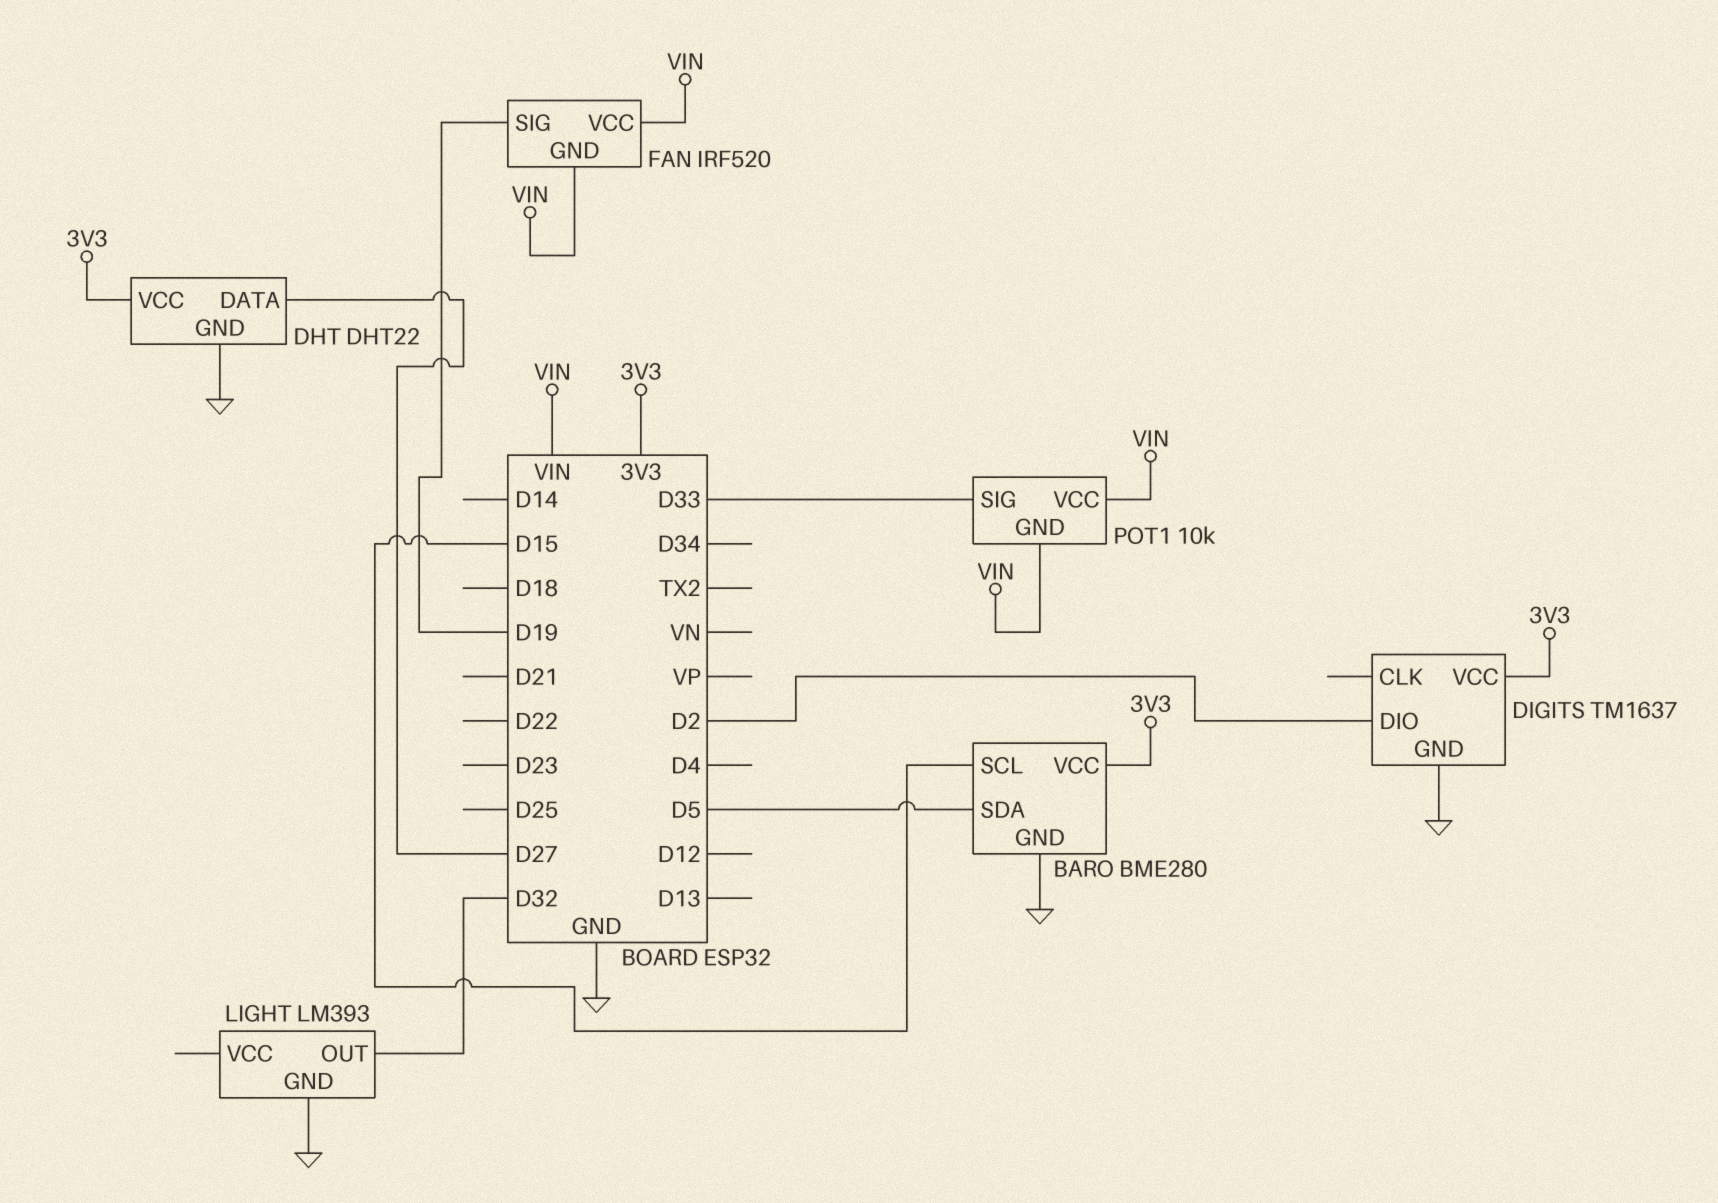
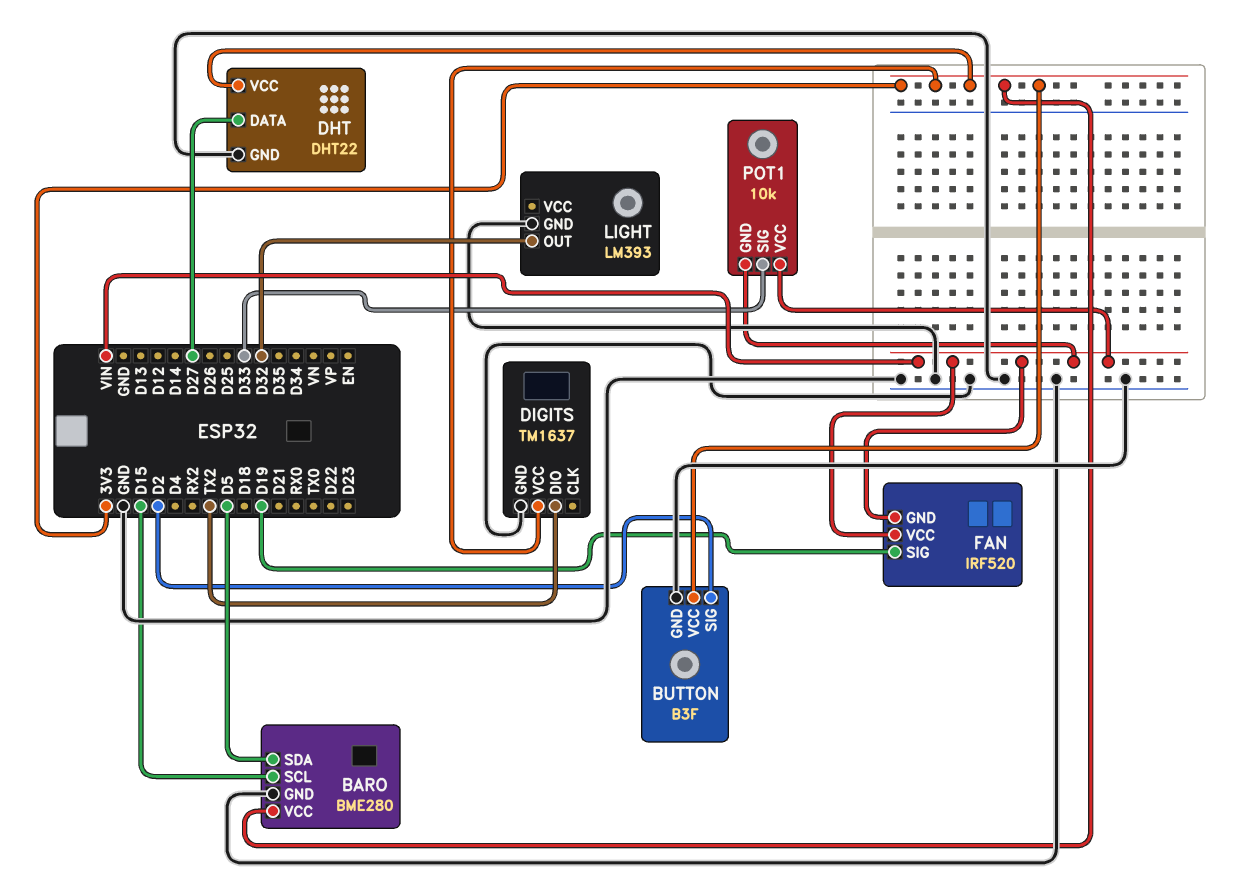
BUTTON: none -> B3F
BUTTON pin GND: none -> GND
BUTTON pin SIG: none -> D2
BUTTON pin VCC: none -> 3V3
DIGITS pin DIO: D2 -> TX2

